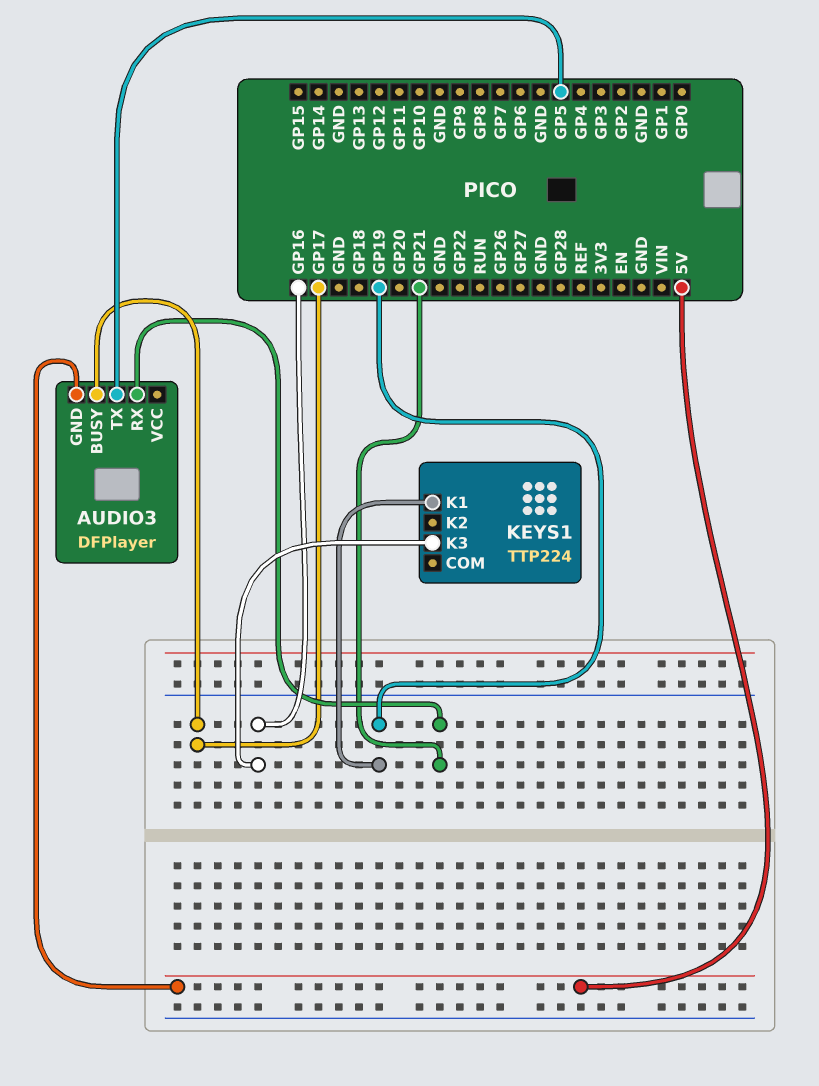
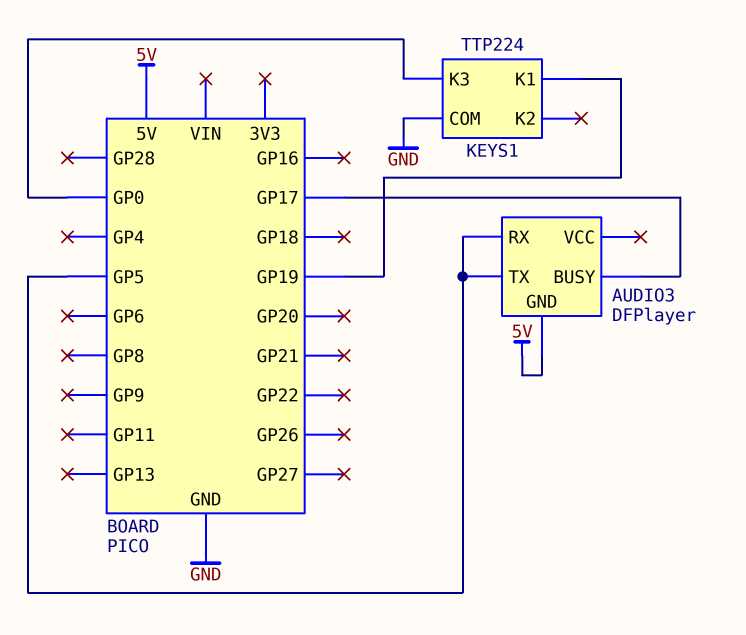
AUDIO3 pin RX: GP21 -> GP5
KEYS1 pin COM: none -> GND
KEYS1 pin K3: GP16 -> GP0

